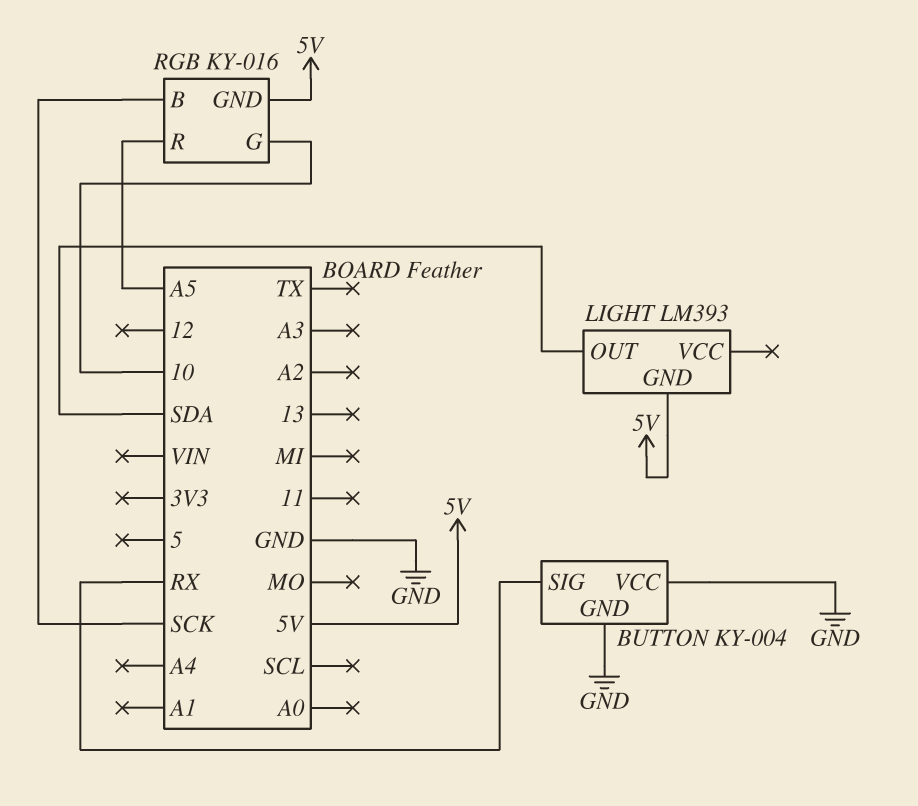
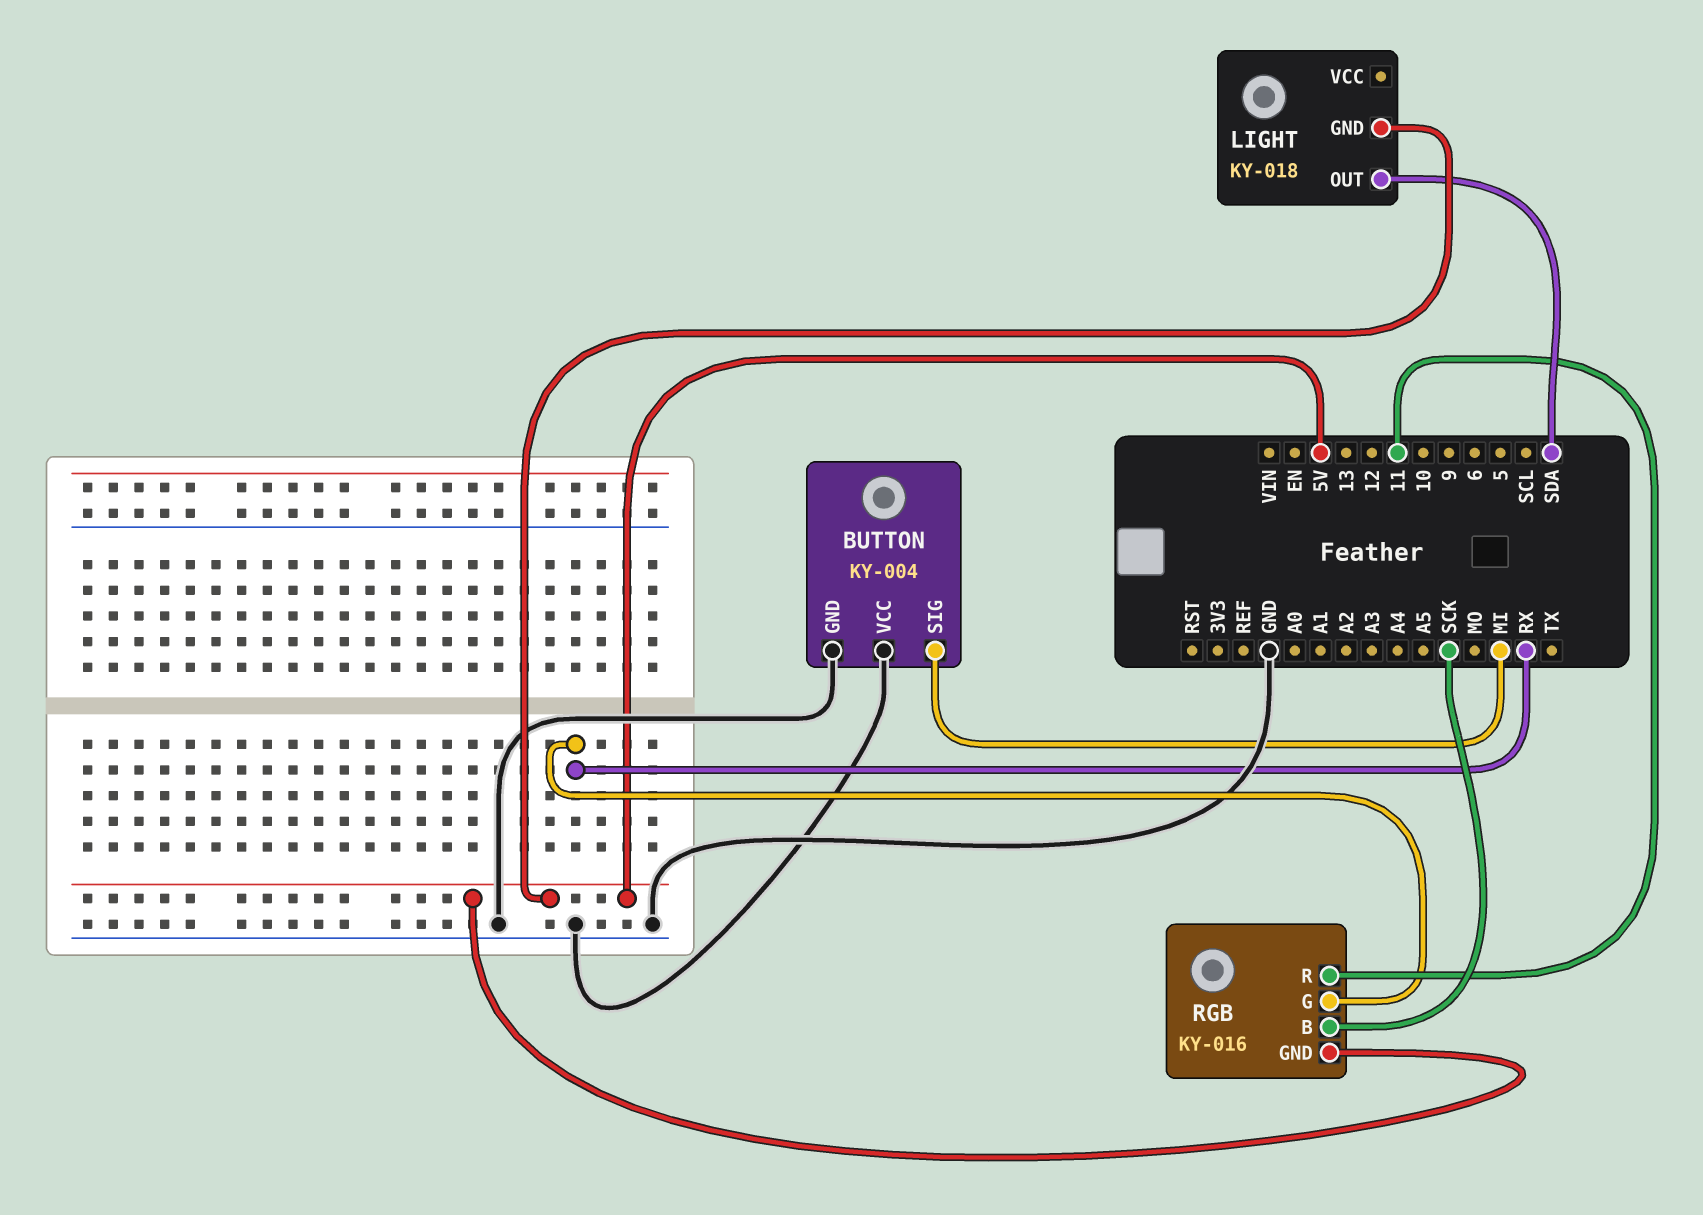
BUTTON pin SIG: RX -> MI
LIGHT: LM393 -> KY-018
RGB pin G: 10 -> RX
RGB pin R: A5 -> 11

